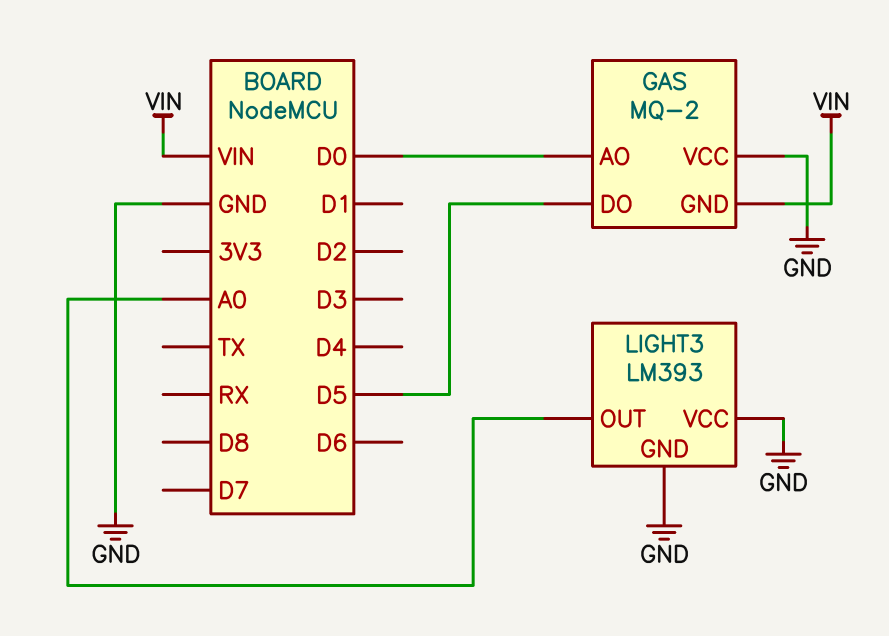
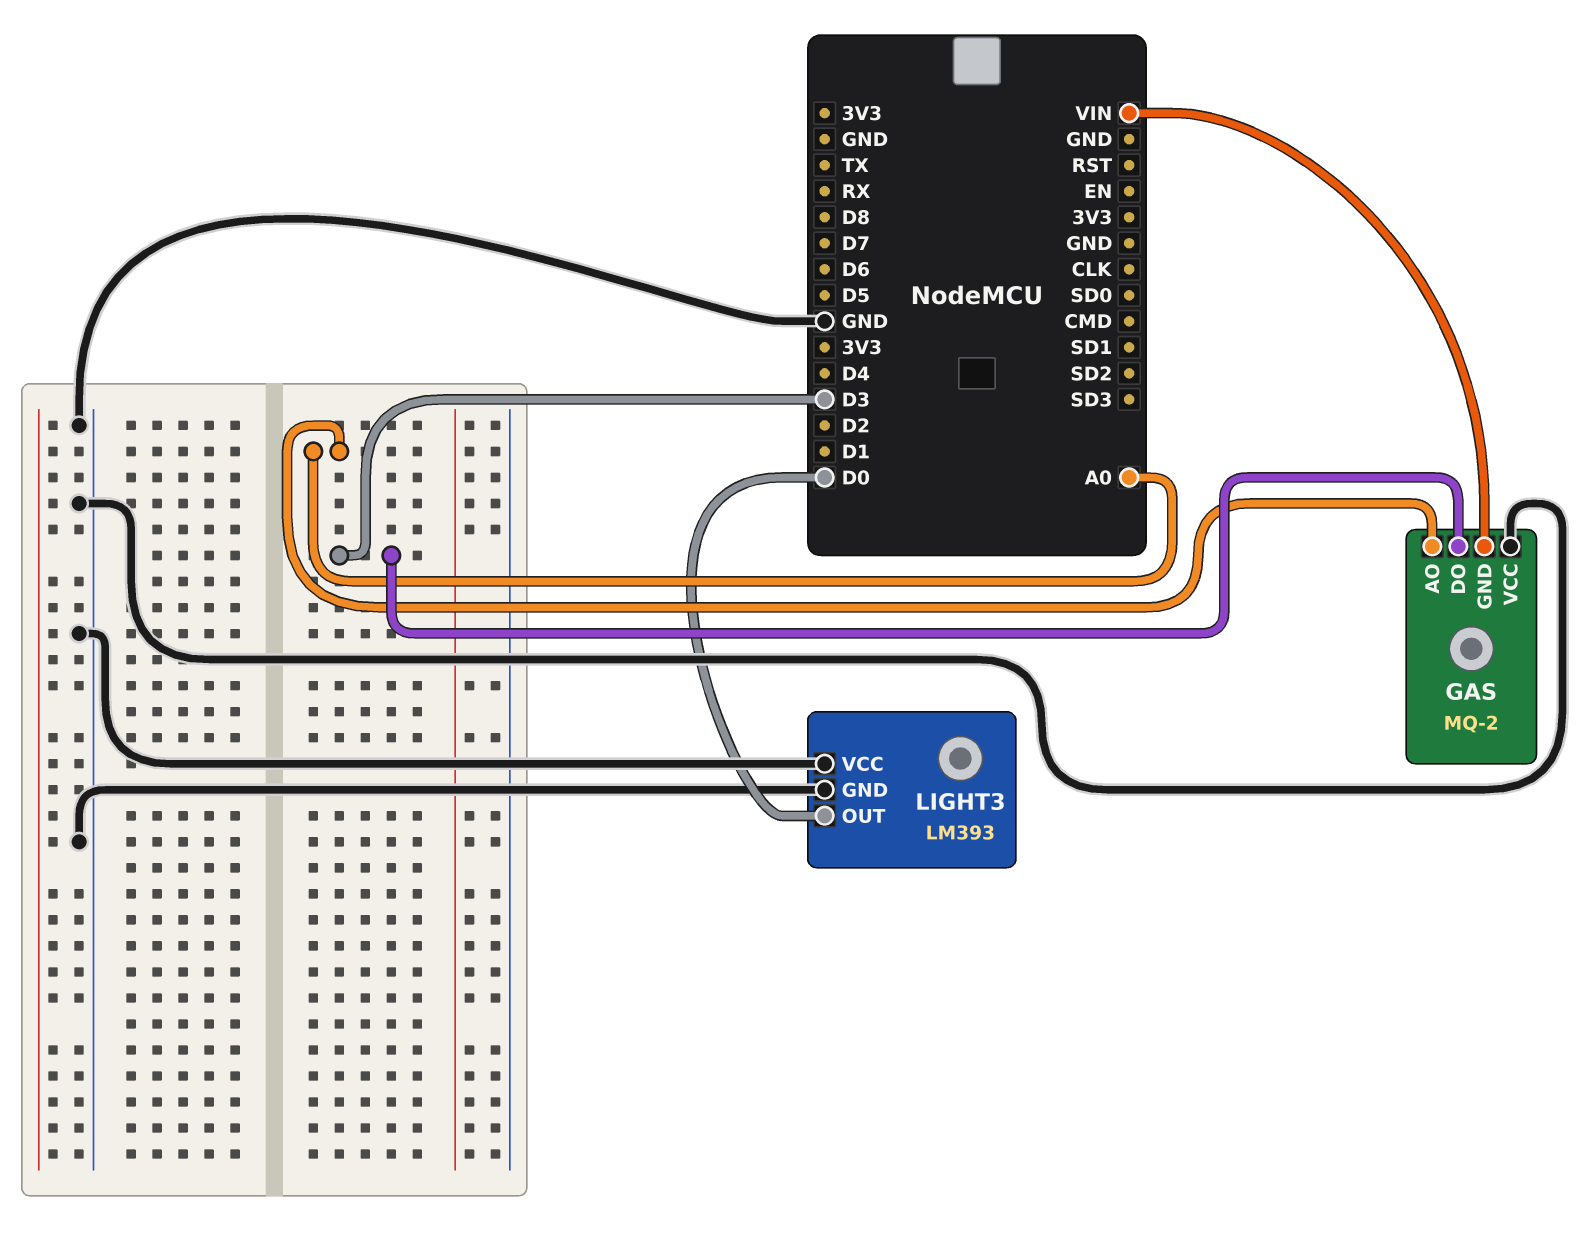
GAS pin AO: D0 -> A0
GAS pin DO: D5 -> D3
LIGHT3 pin OUT: A0 -> D0

